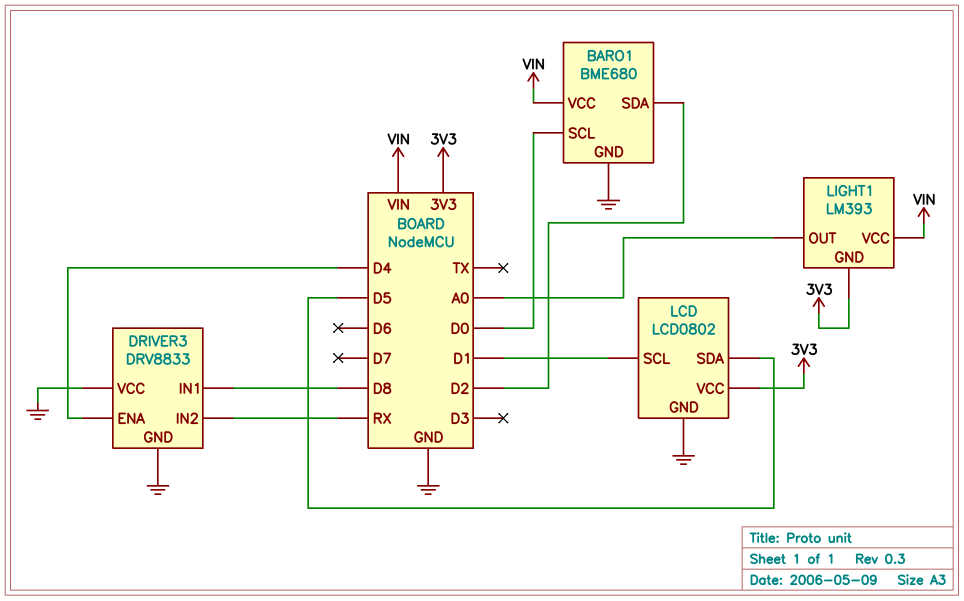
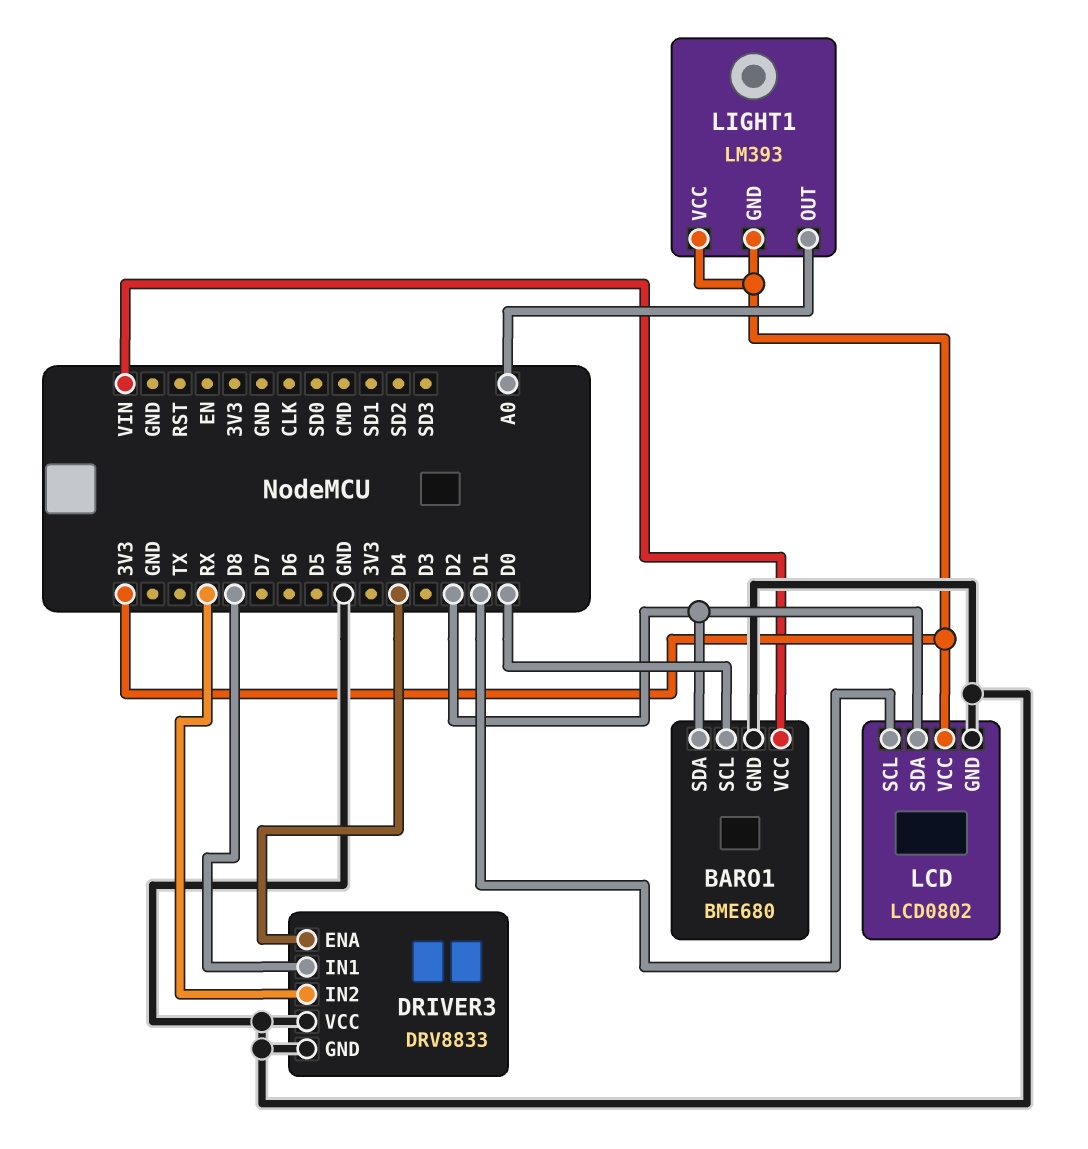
LCD pin SDA: D5 -> D2
LIGHT1 pin VCC: VIN -> 3V3

